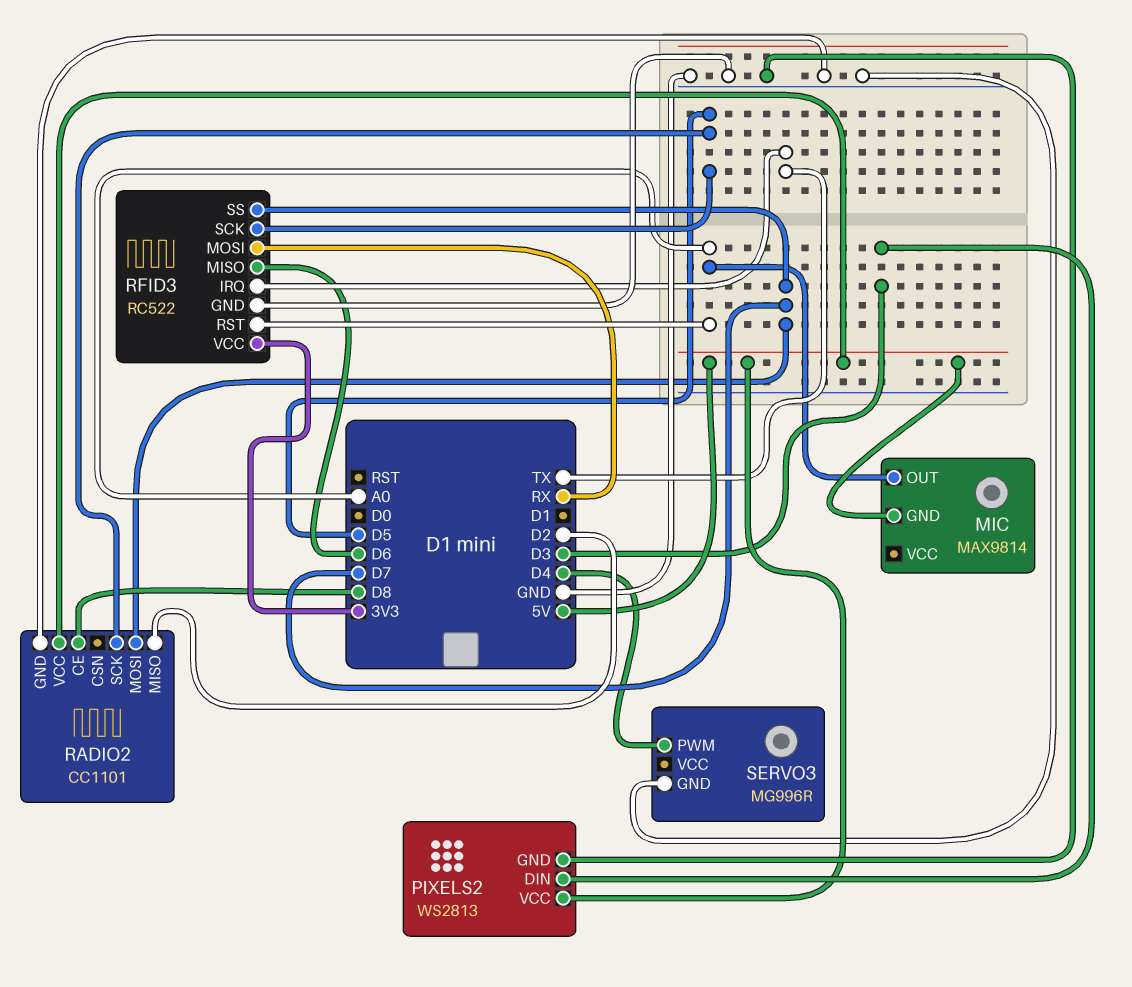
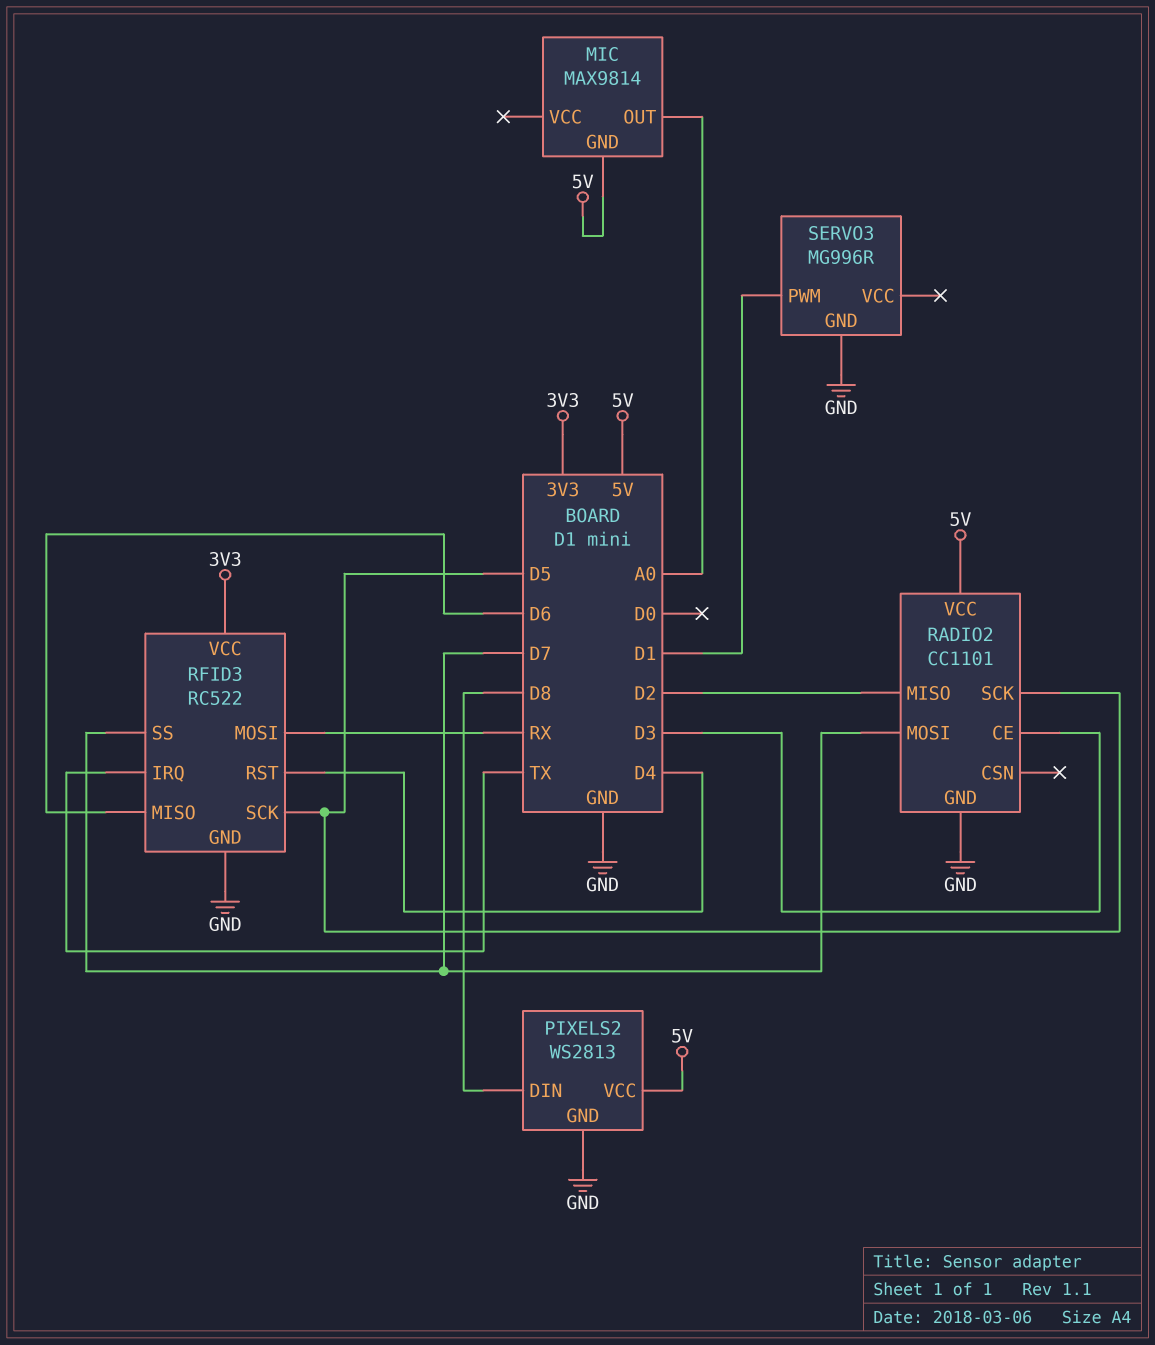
PIXELS2 pin DIN: D3 -> D8
RADIO2 pin CE: D8 -> D3
RFID3 pin RST: A0 -> D4
SERVO3 pin PWM: D4 -> D1

